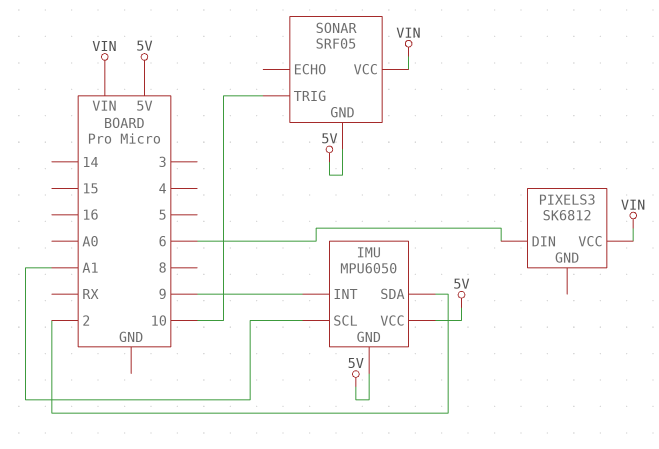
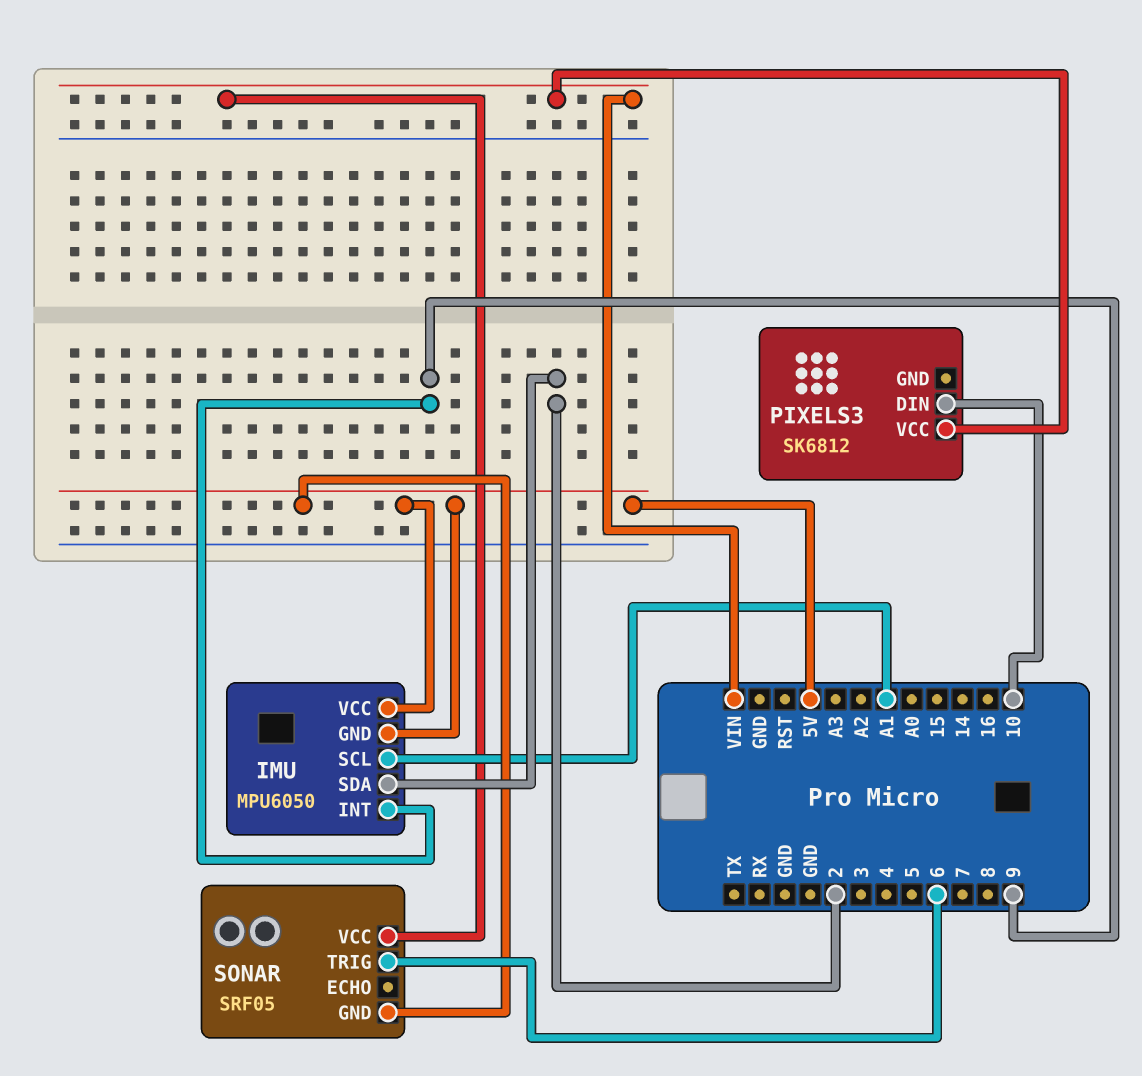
PIXELS3 pin DIN: 6 -> 10
SONAR pin TRIG: 10 -> 6

